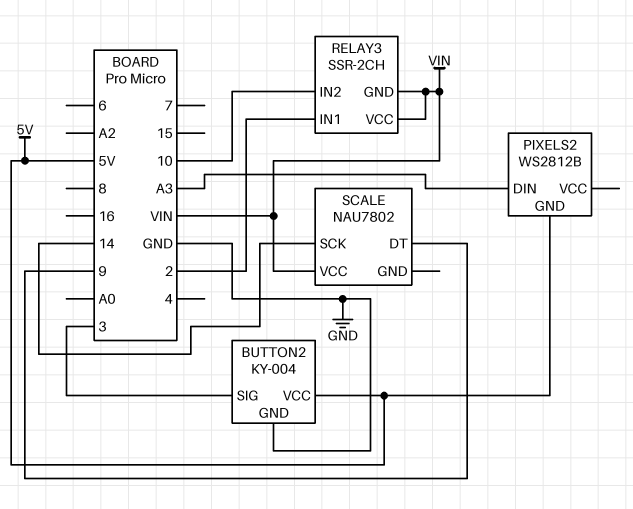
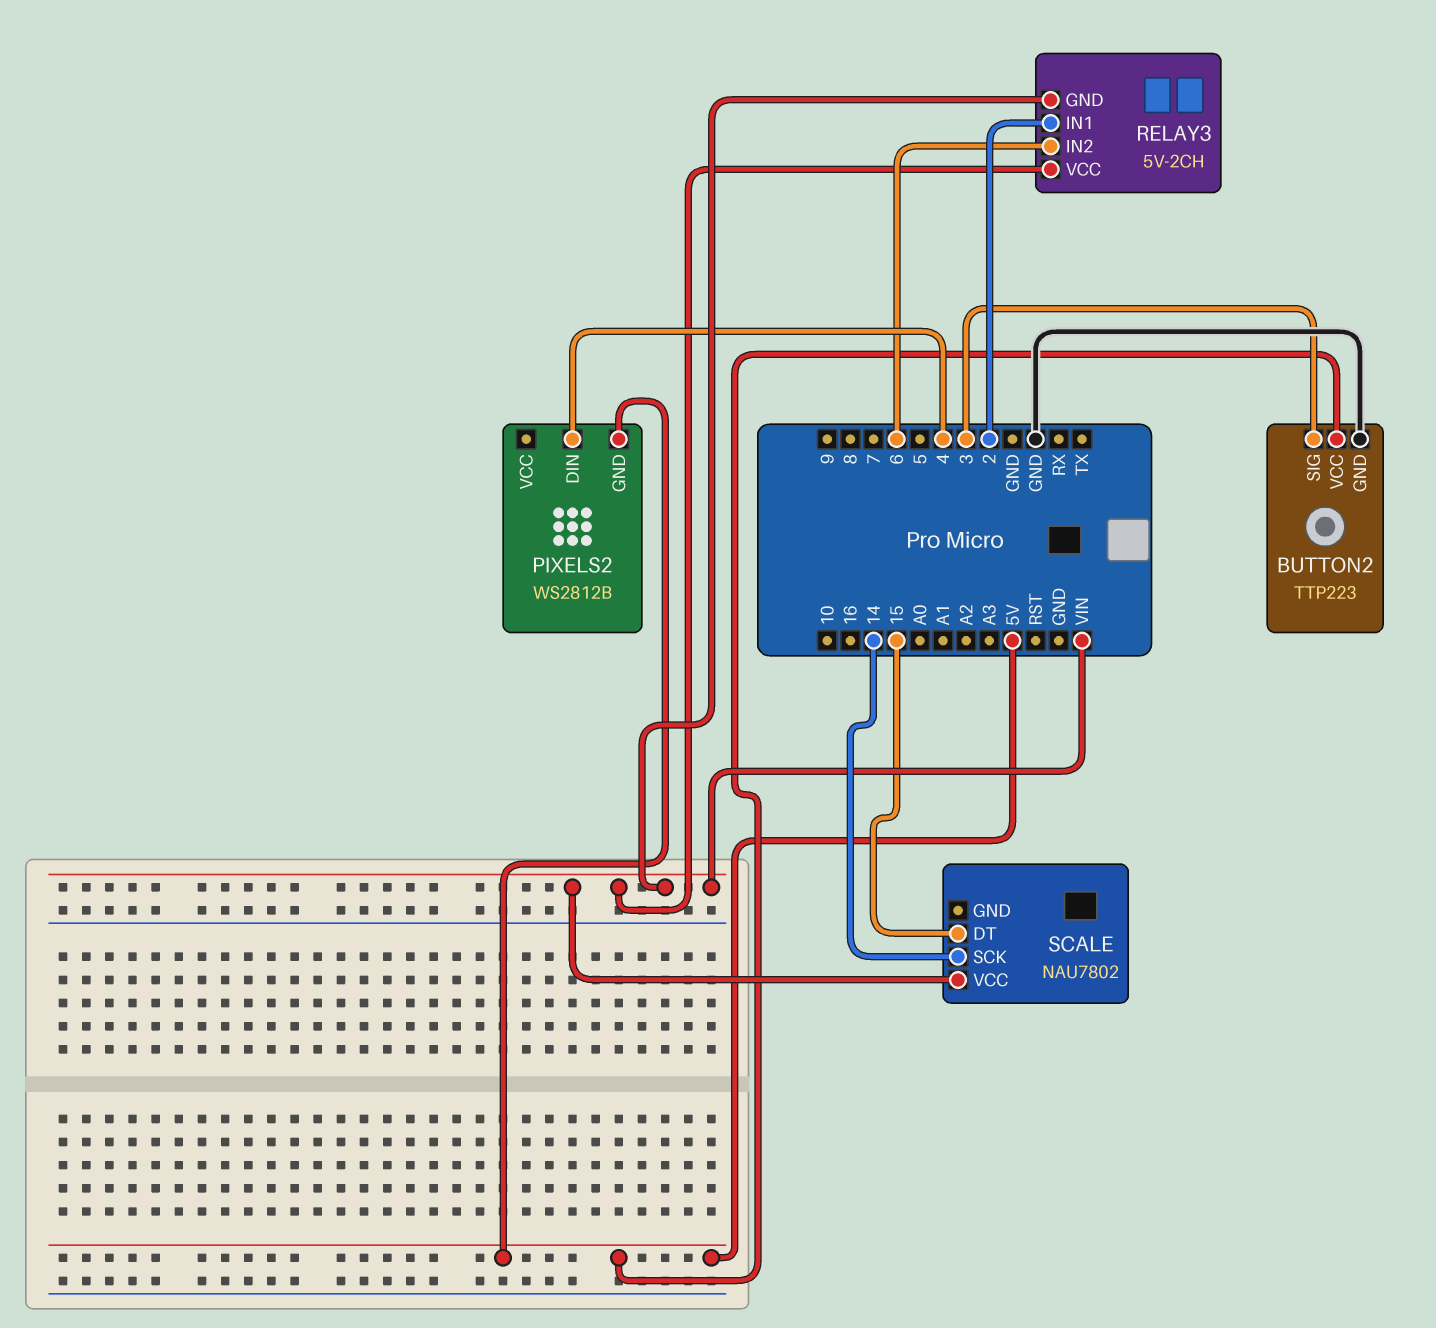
BUTTON2: KY-004 -> TTP223
PIXELS2 pin DIN: A3 -> 4
RELAY3: SSR-2CH -> 5V-2CH
RELAY3 pin IN2: 10 -> 6
SCALE pin DT: 9 -> 15

